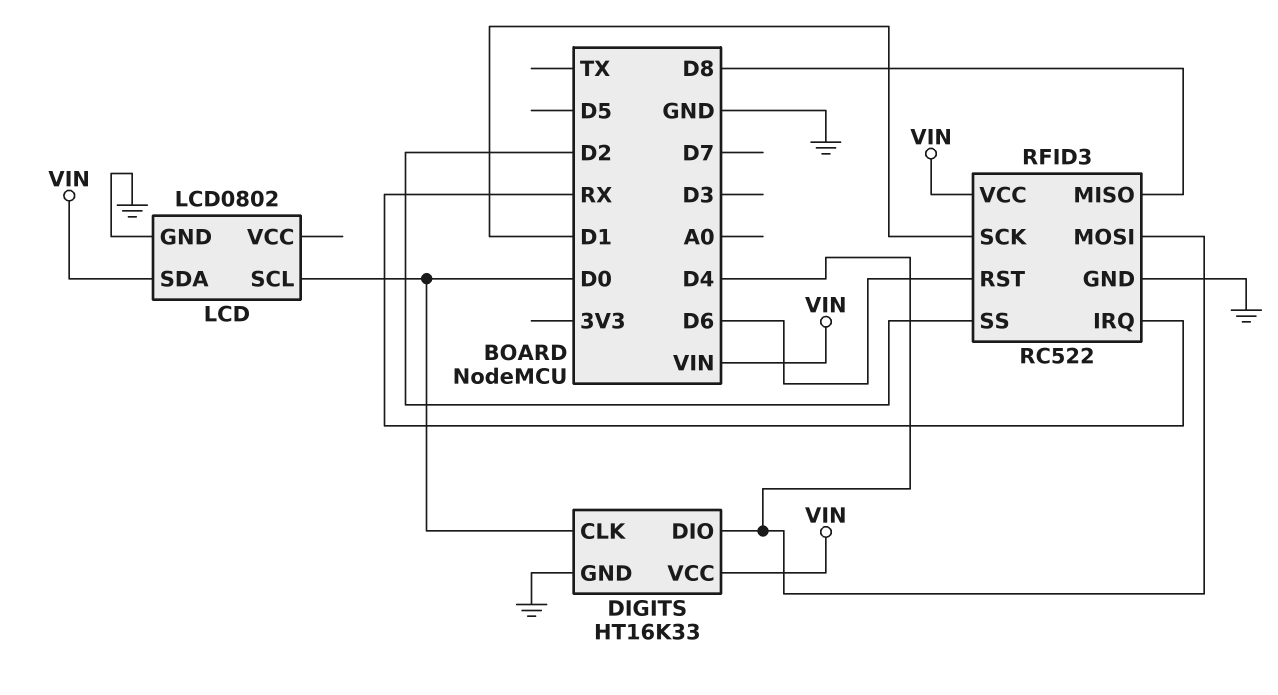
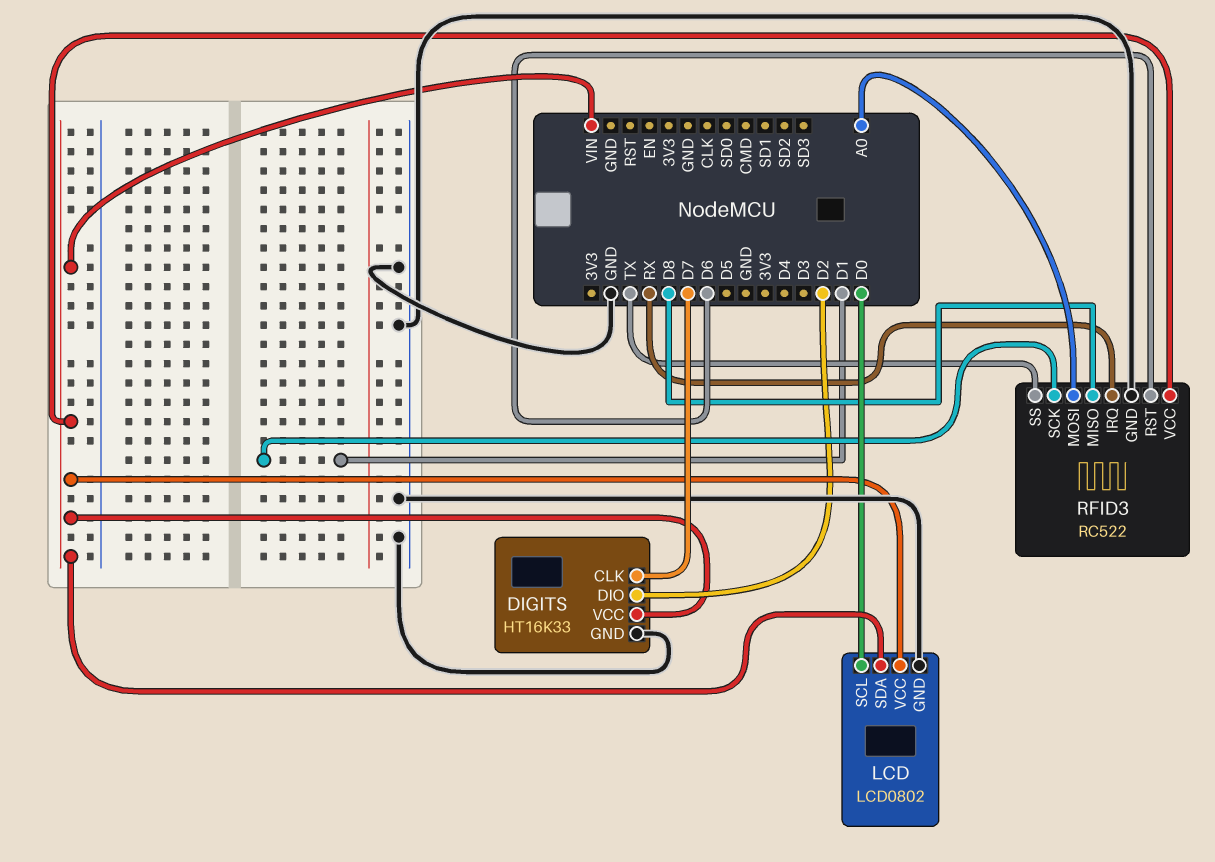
DIGITS pin CLK: D0 -> D7
DIGITS pin DIO: D4 -> D2
LCD pin VCC: none -> VIN
RFID3 pin MOSI: D4 -> A0
RFID3 pin SS: D2 -> TX

